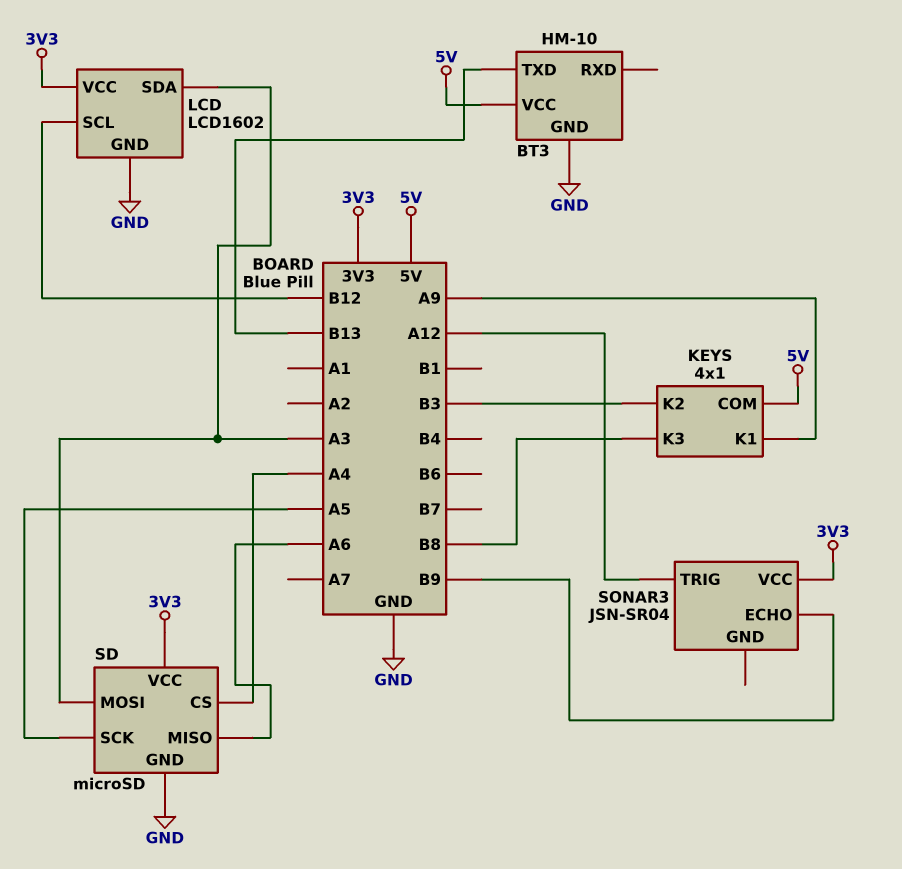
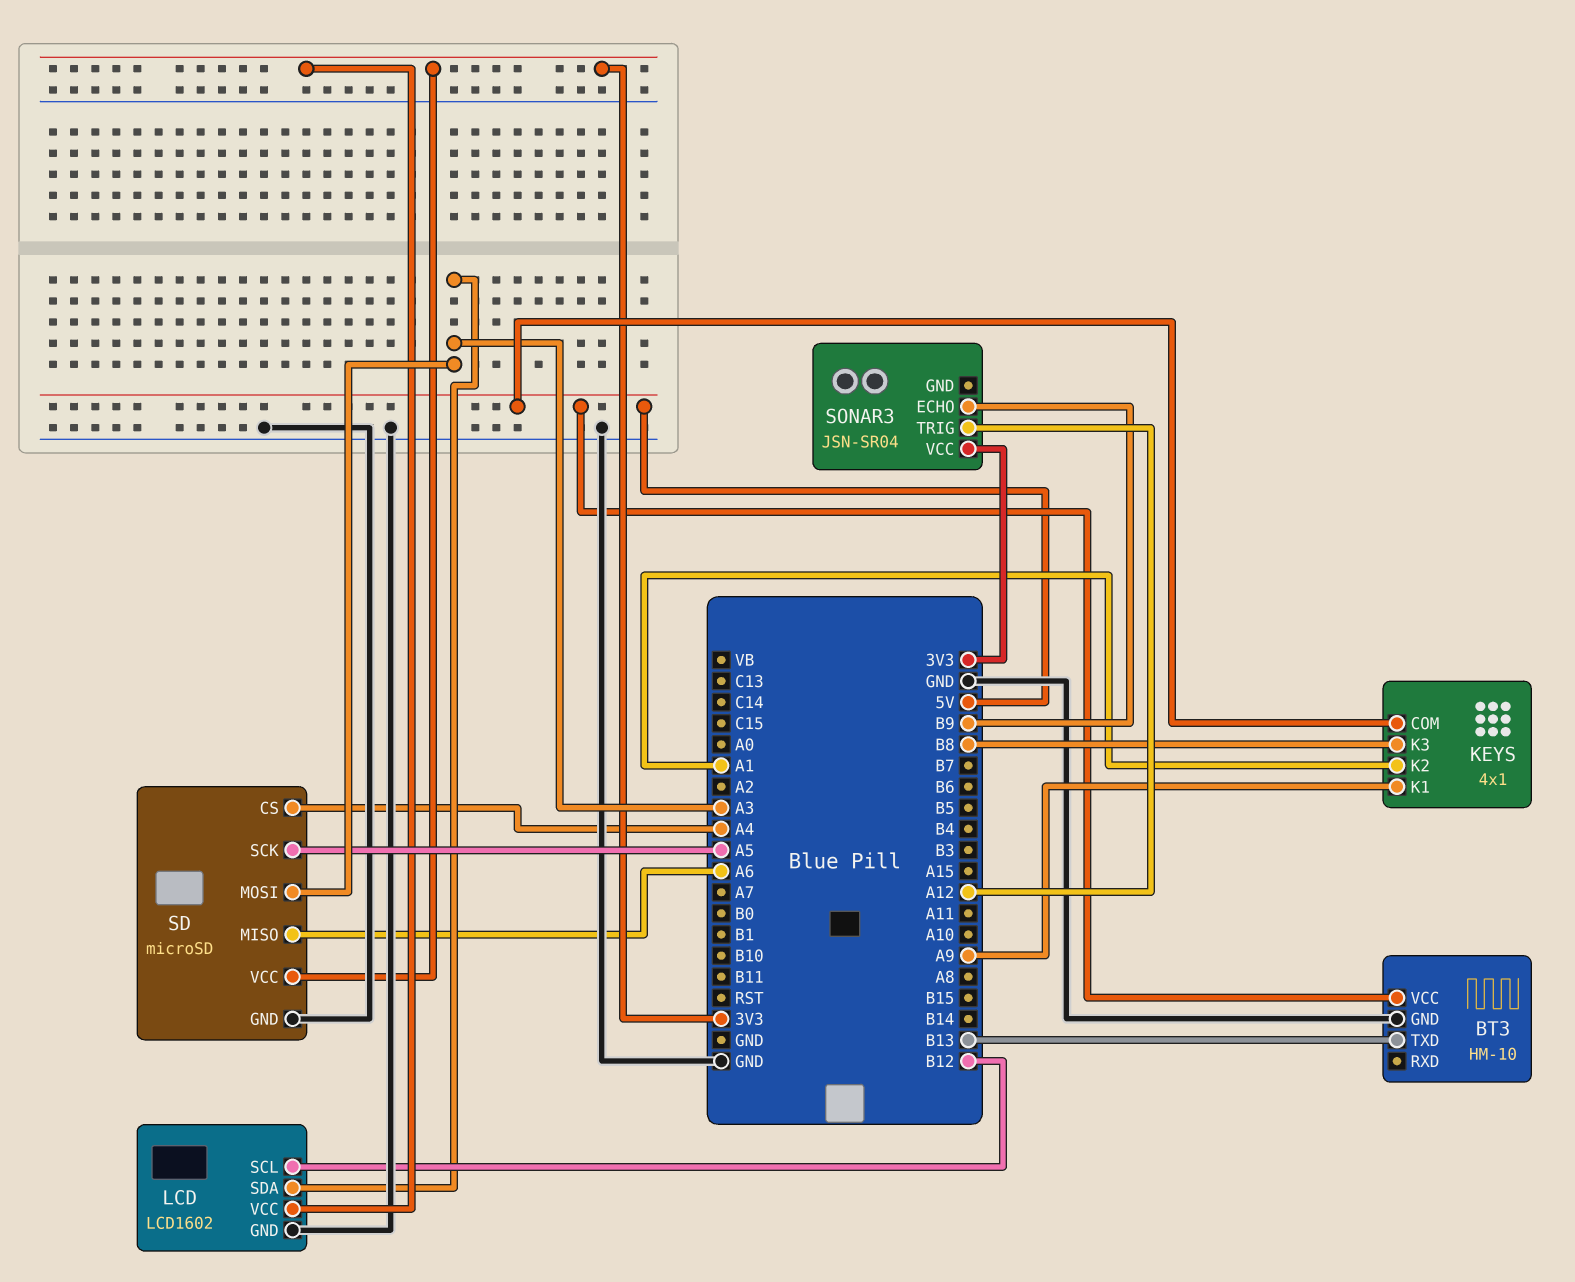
KEYS pin K2: B3 -> A1

